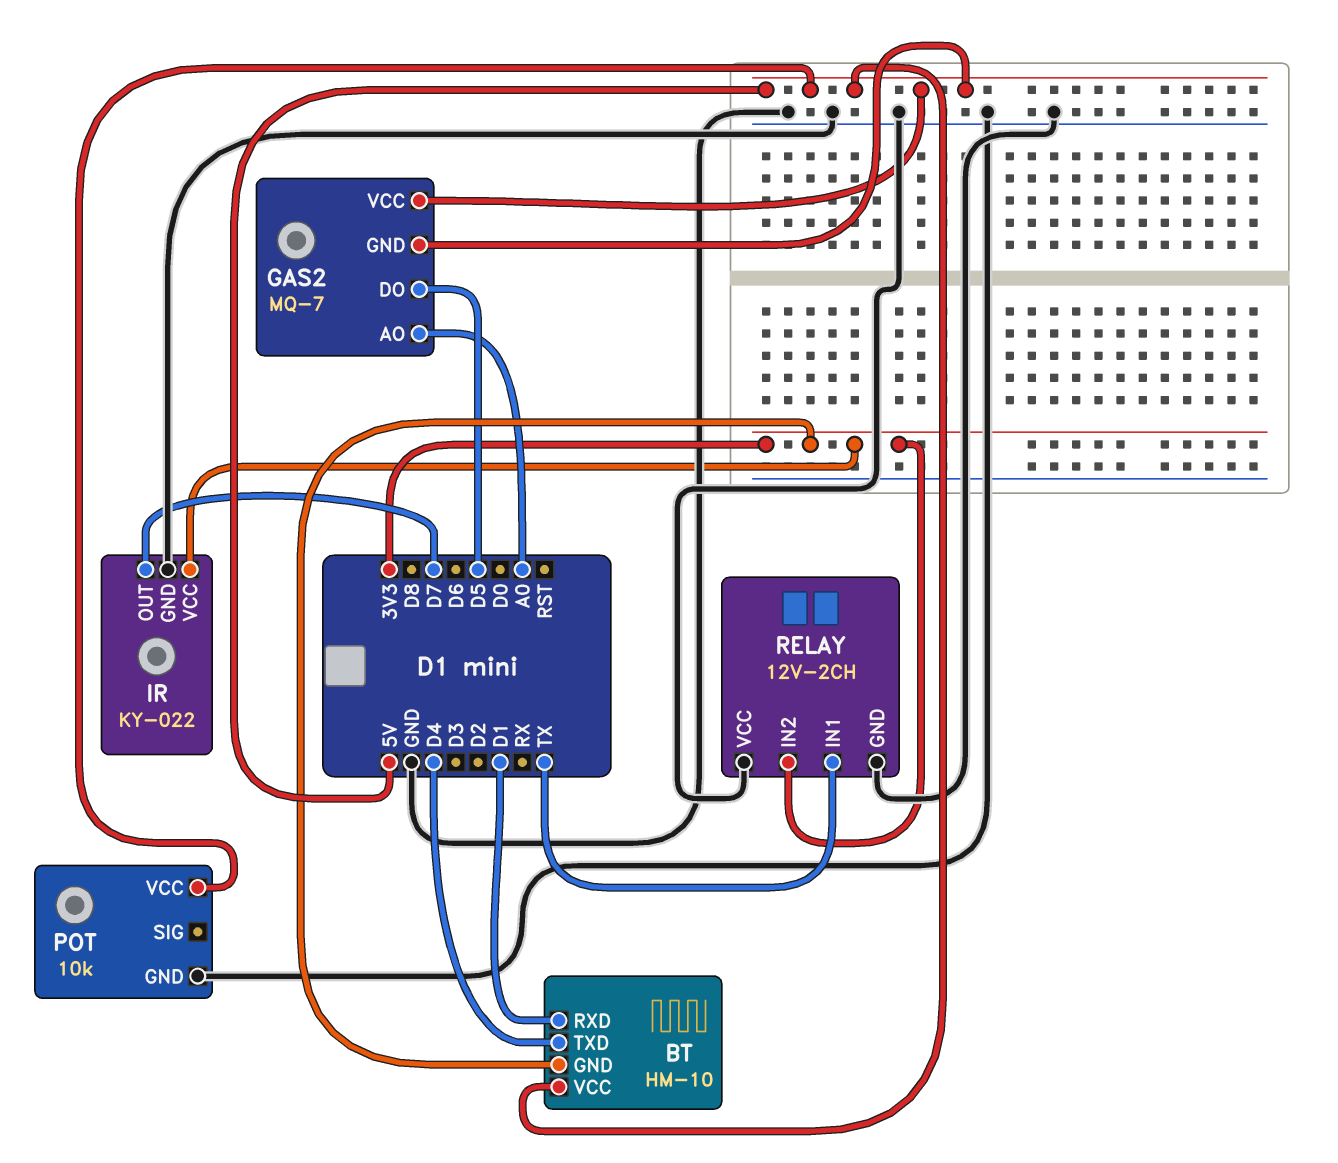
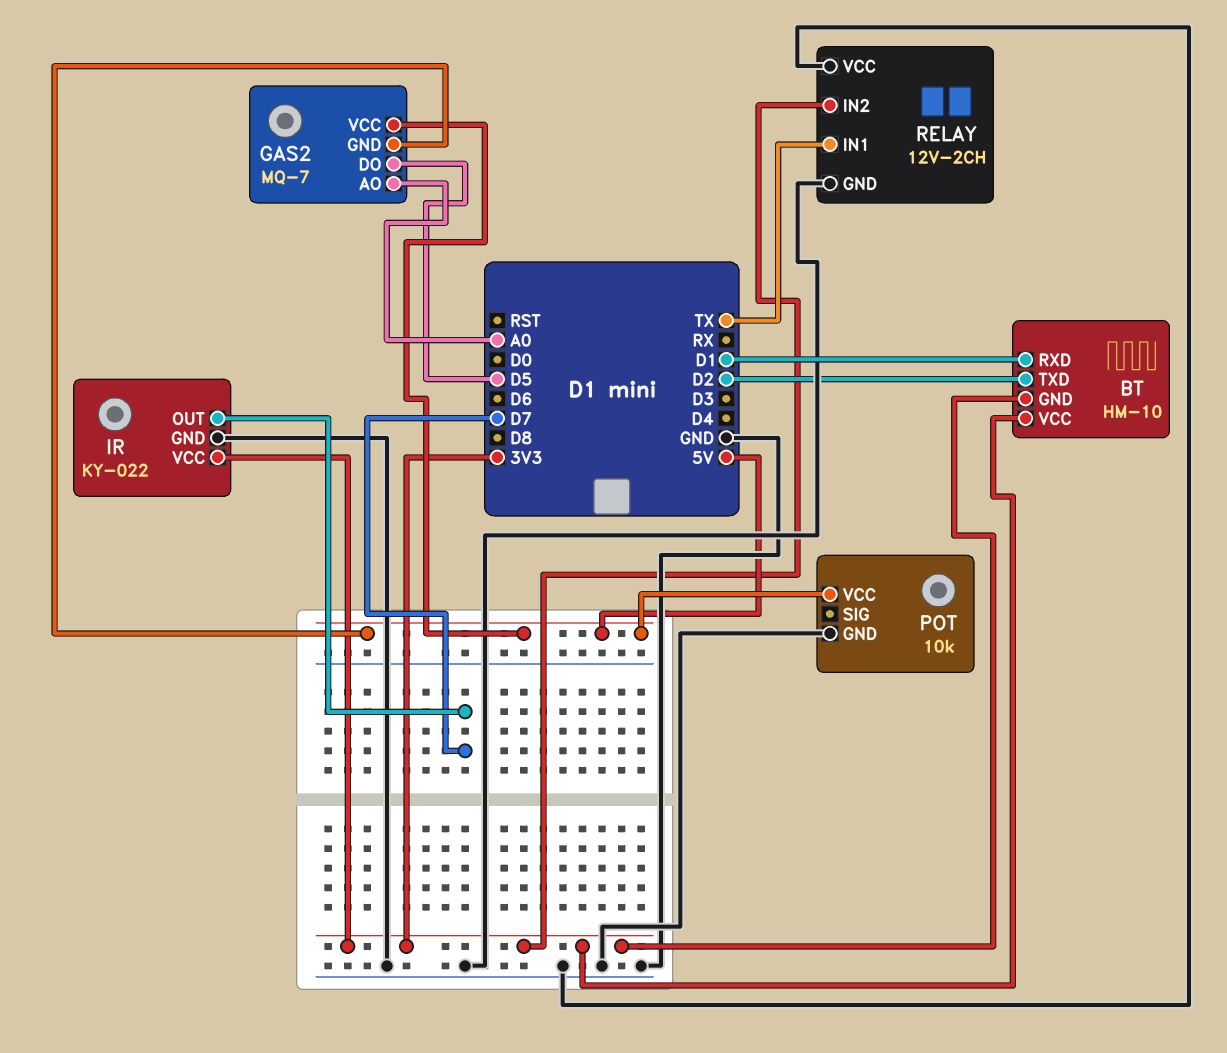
BT pin TXD: D4 -> D2
BT pin VCC: 5V -> 3V3

